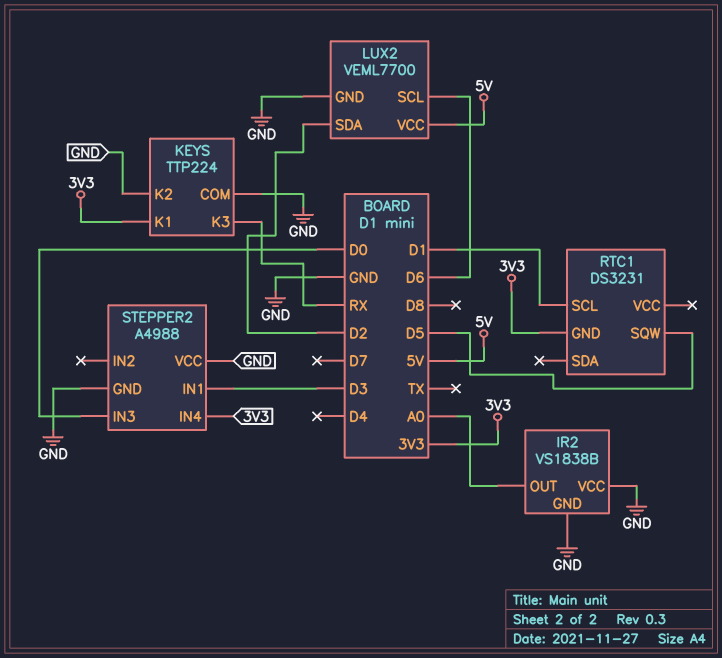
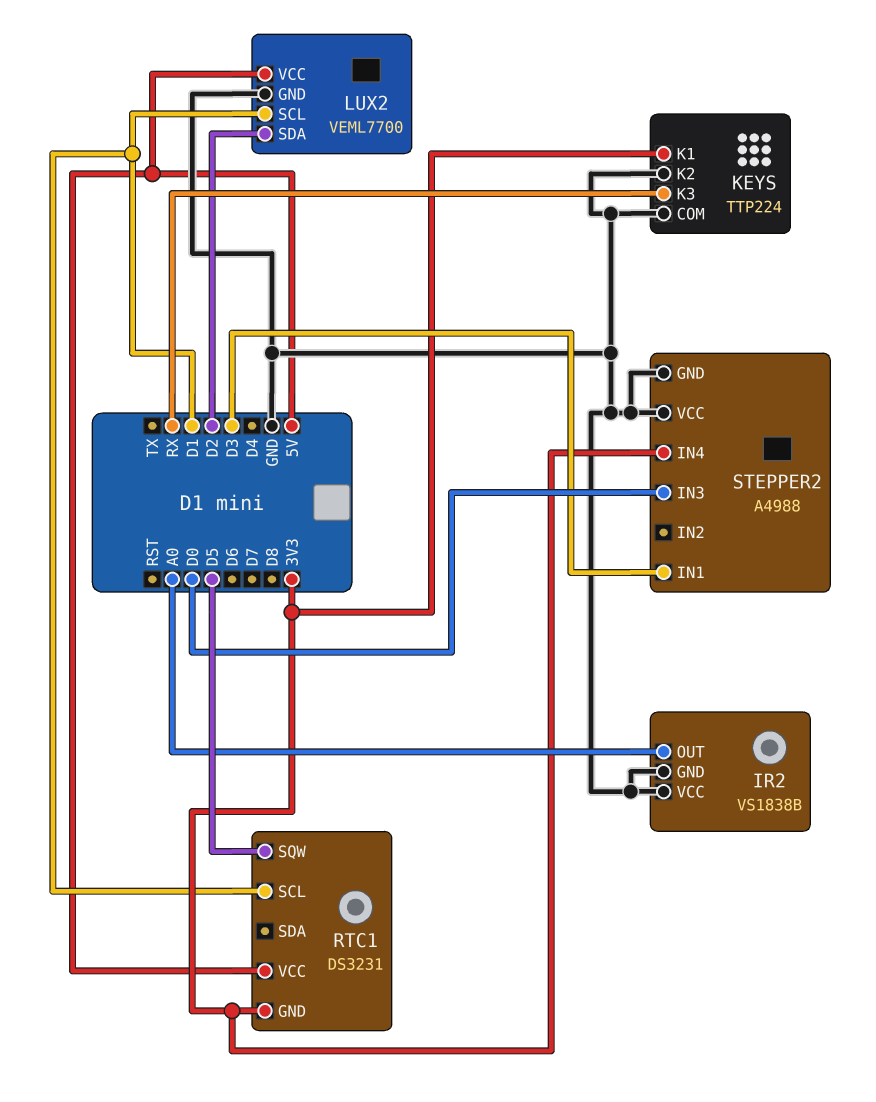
LUX2 pin SCL: D6 -> D1
RTC1 pin VCC: none -> 5V

